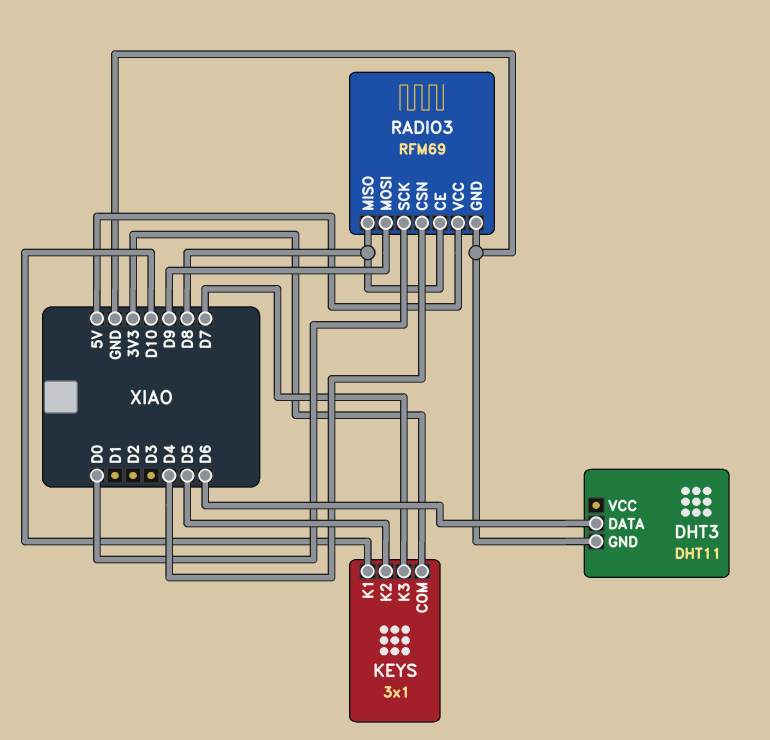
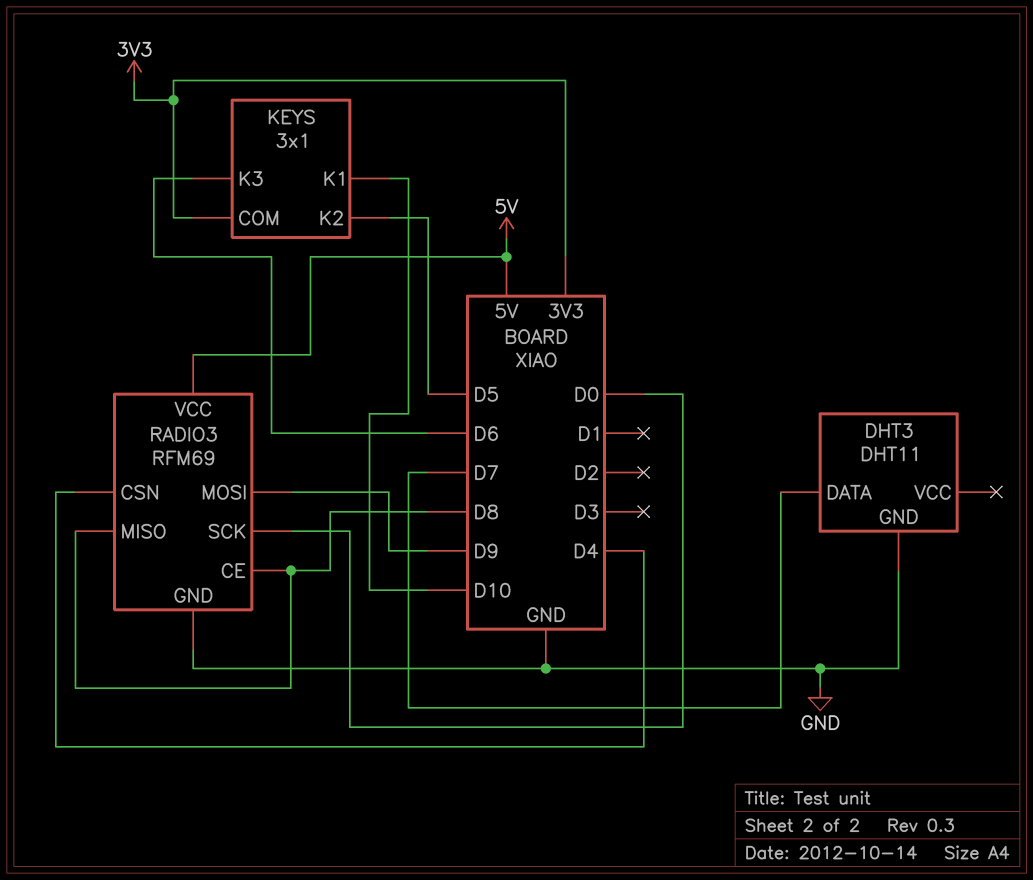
DHT3 pin DATA: D6 -> D7
KEYS pin K3: D7 -> D6

